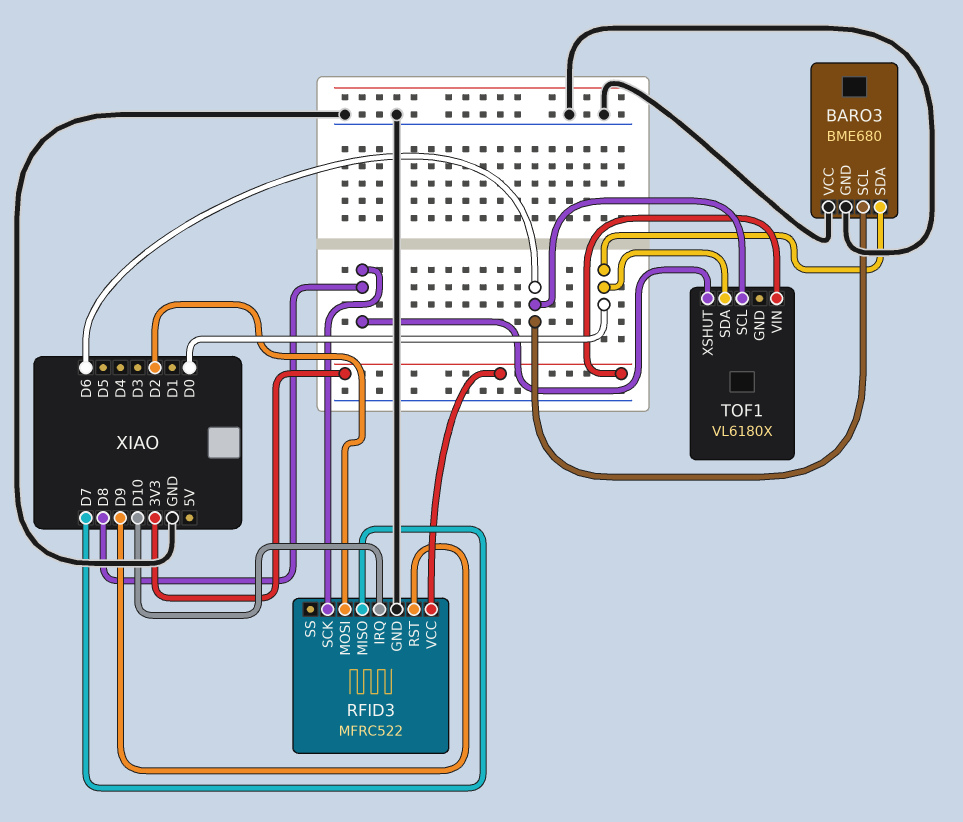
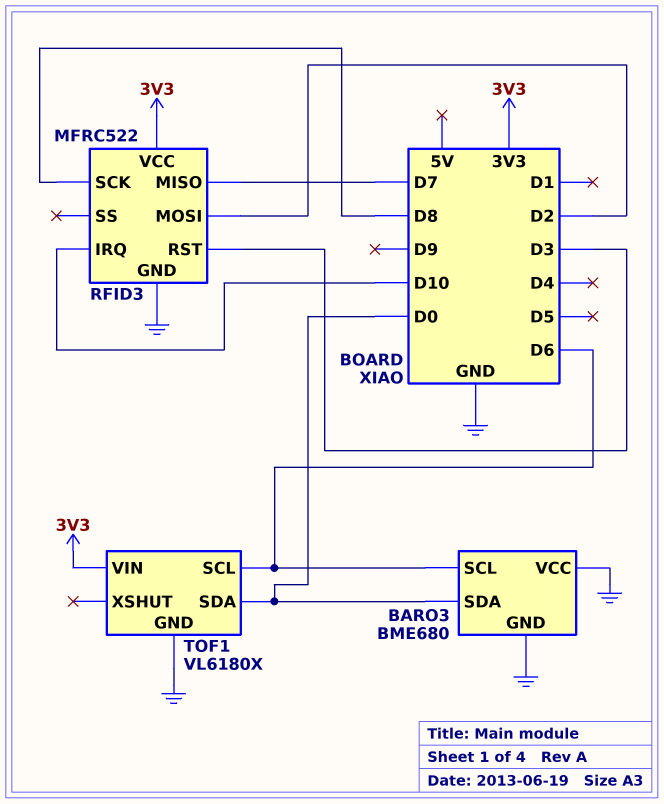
RFID3 pin RST: D9 -> D3
TOF1 pin GND: none -> GND
TOF1 pin XSHUT: D8 -> none

